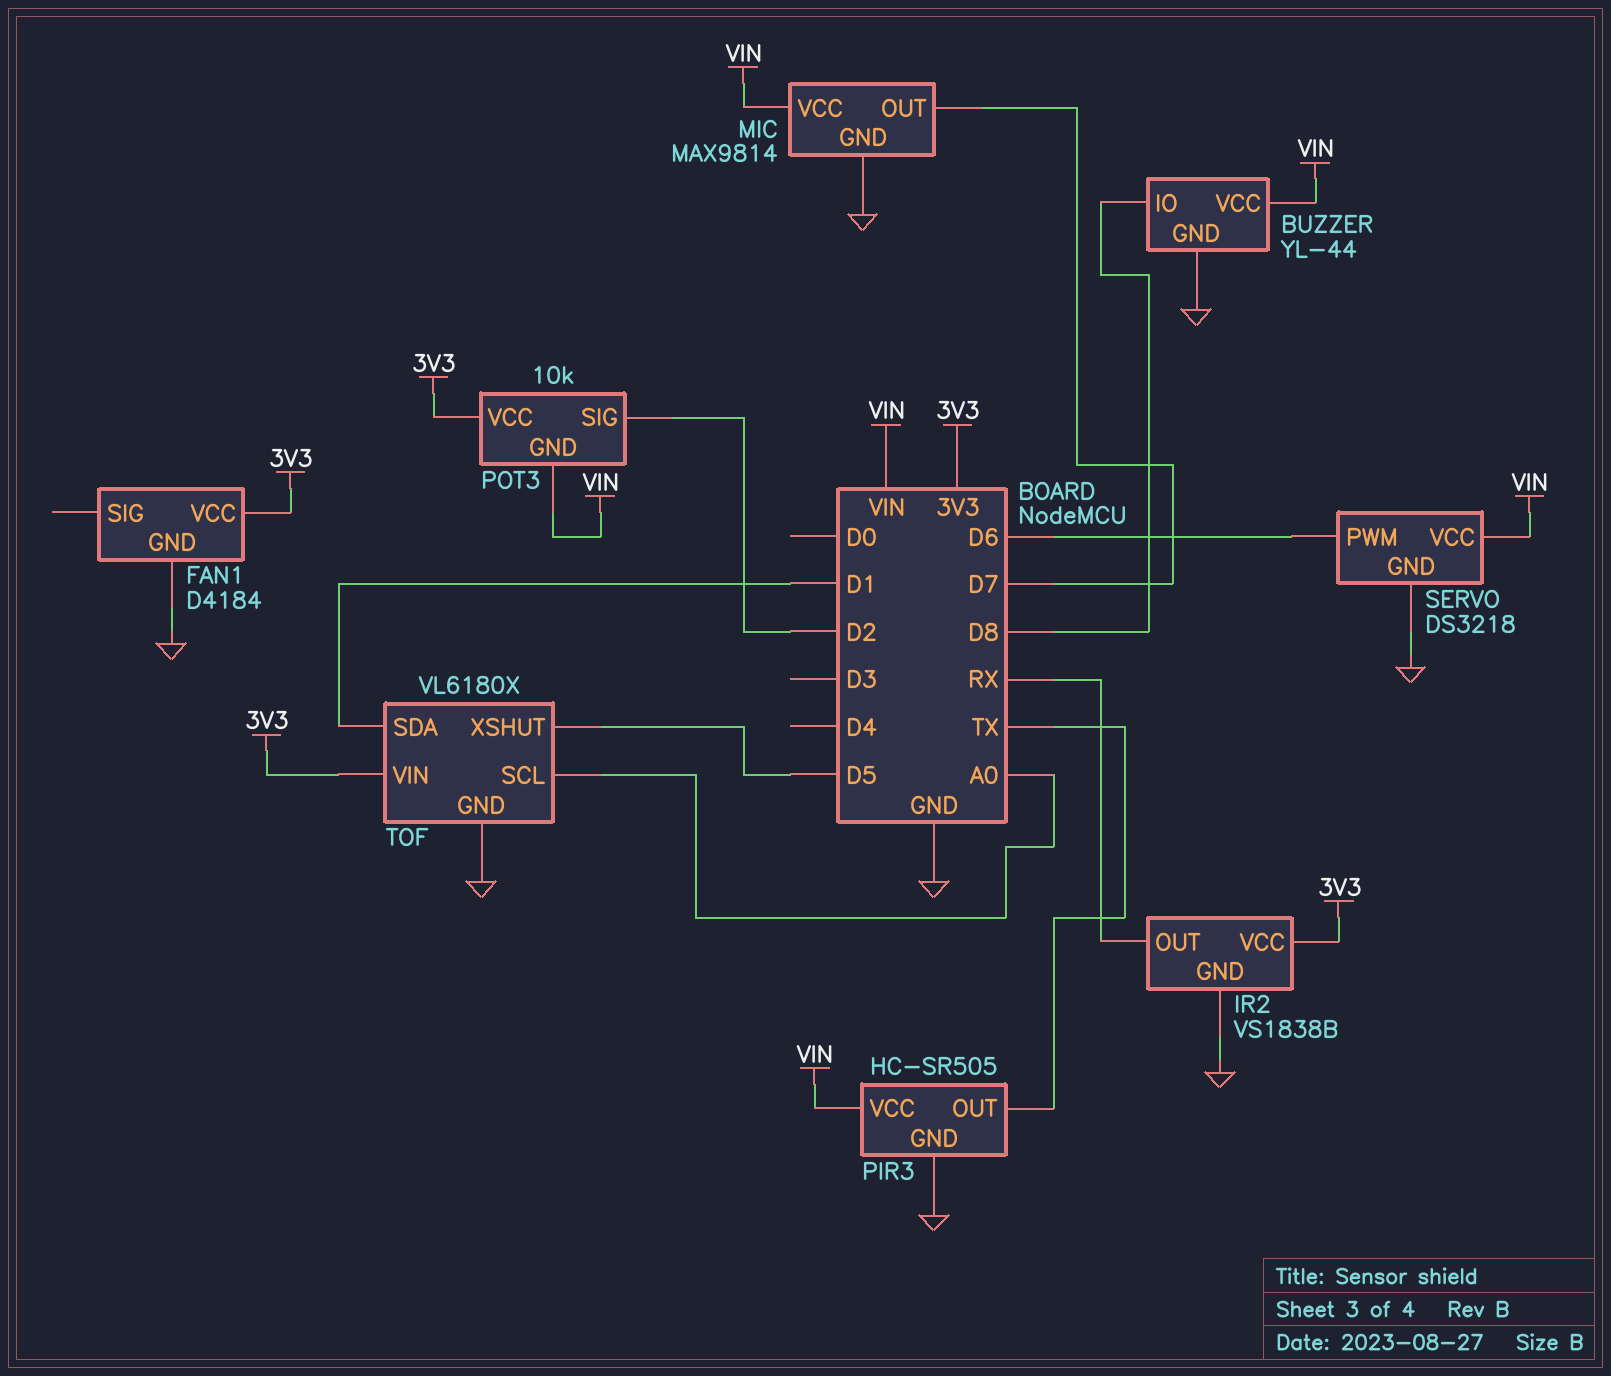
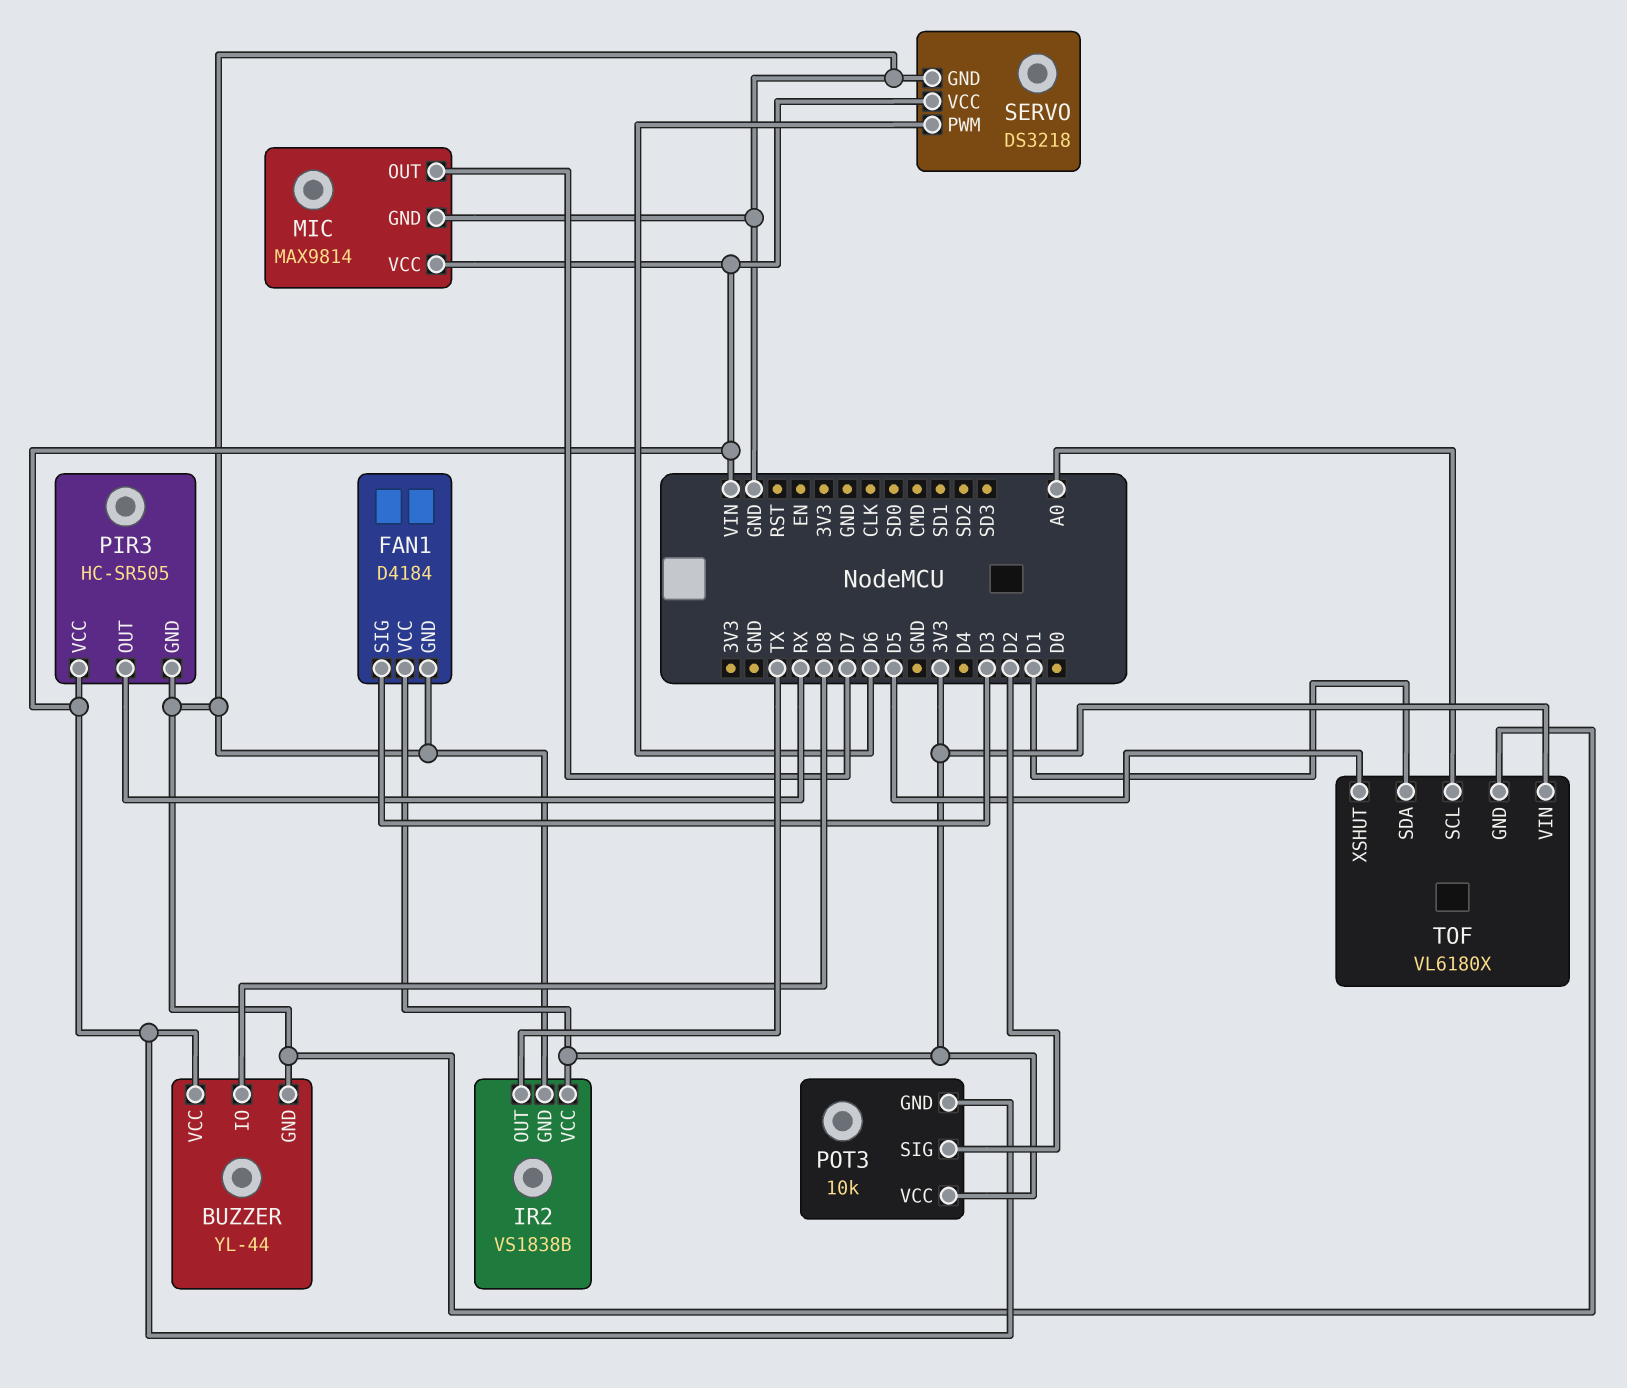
FAN1 pin SIG: none -> D3
IR2 pin OUT: RX -> TX
PIR3 pin OUT: TX -> RX

